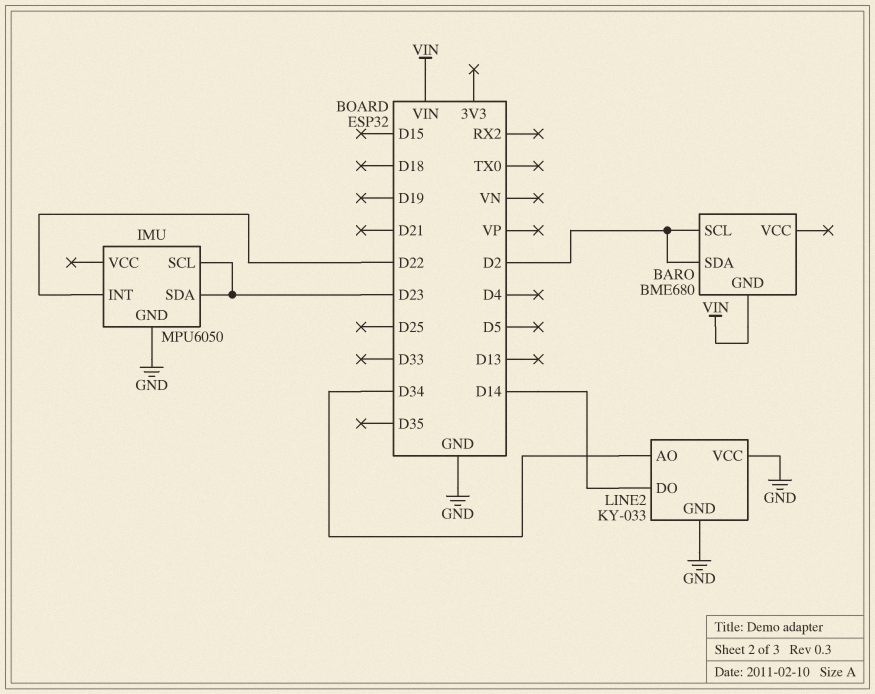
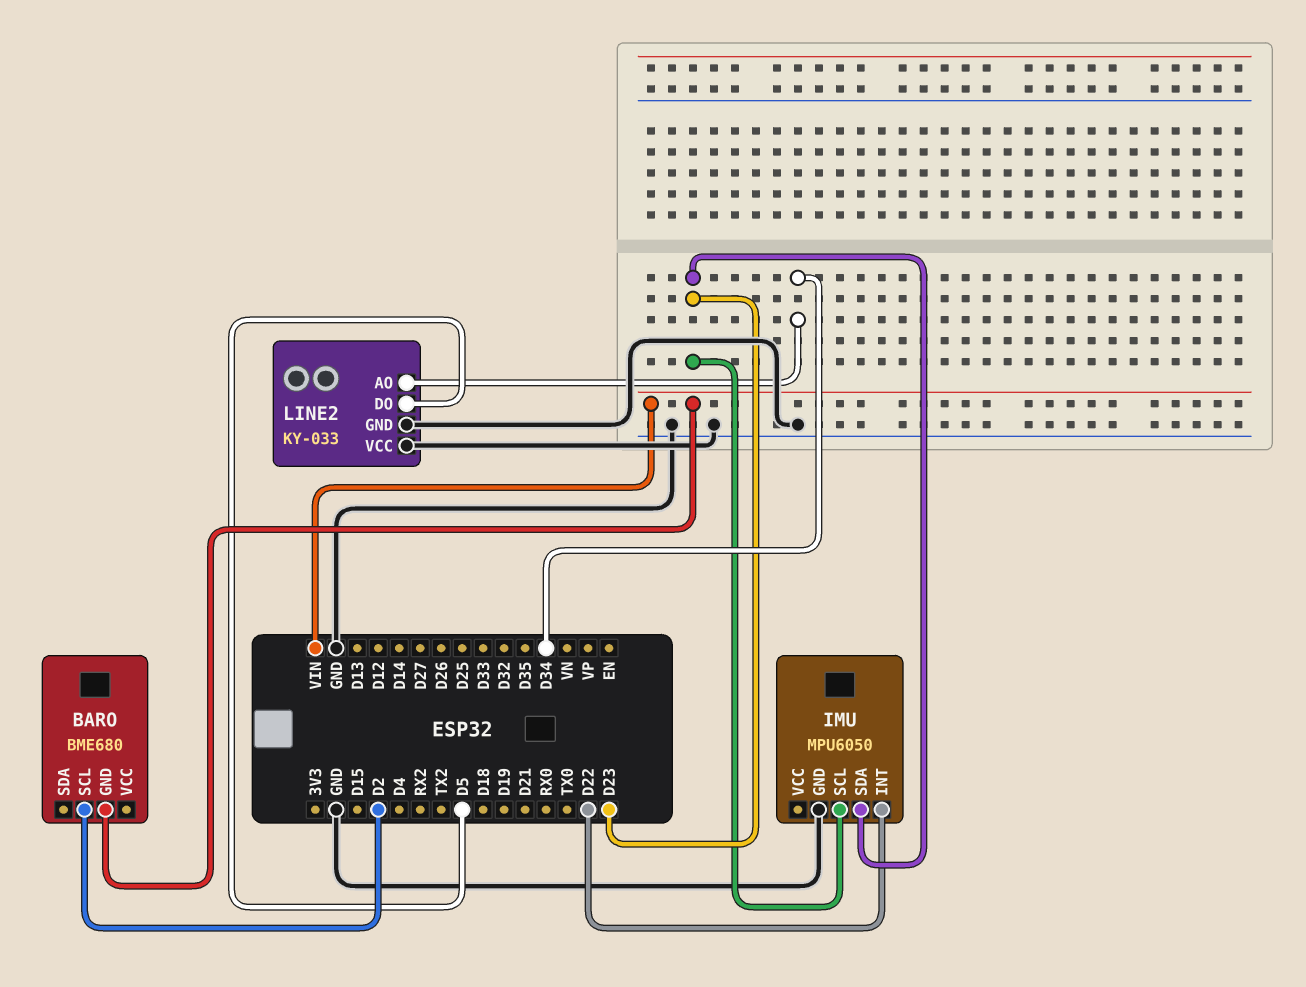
BARO pin SDA: D2 -> none
LINE2 pin DO: D14 -> D5

